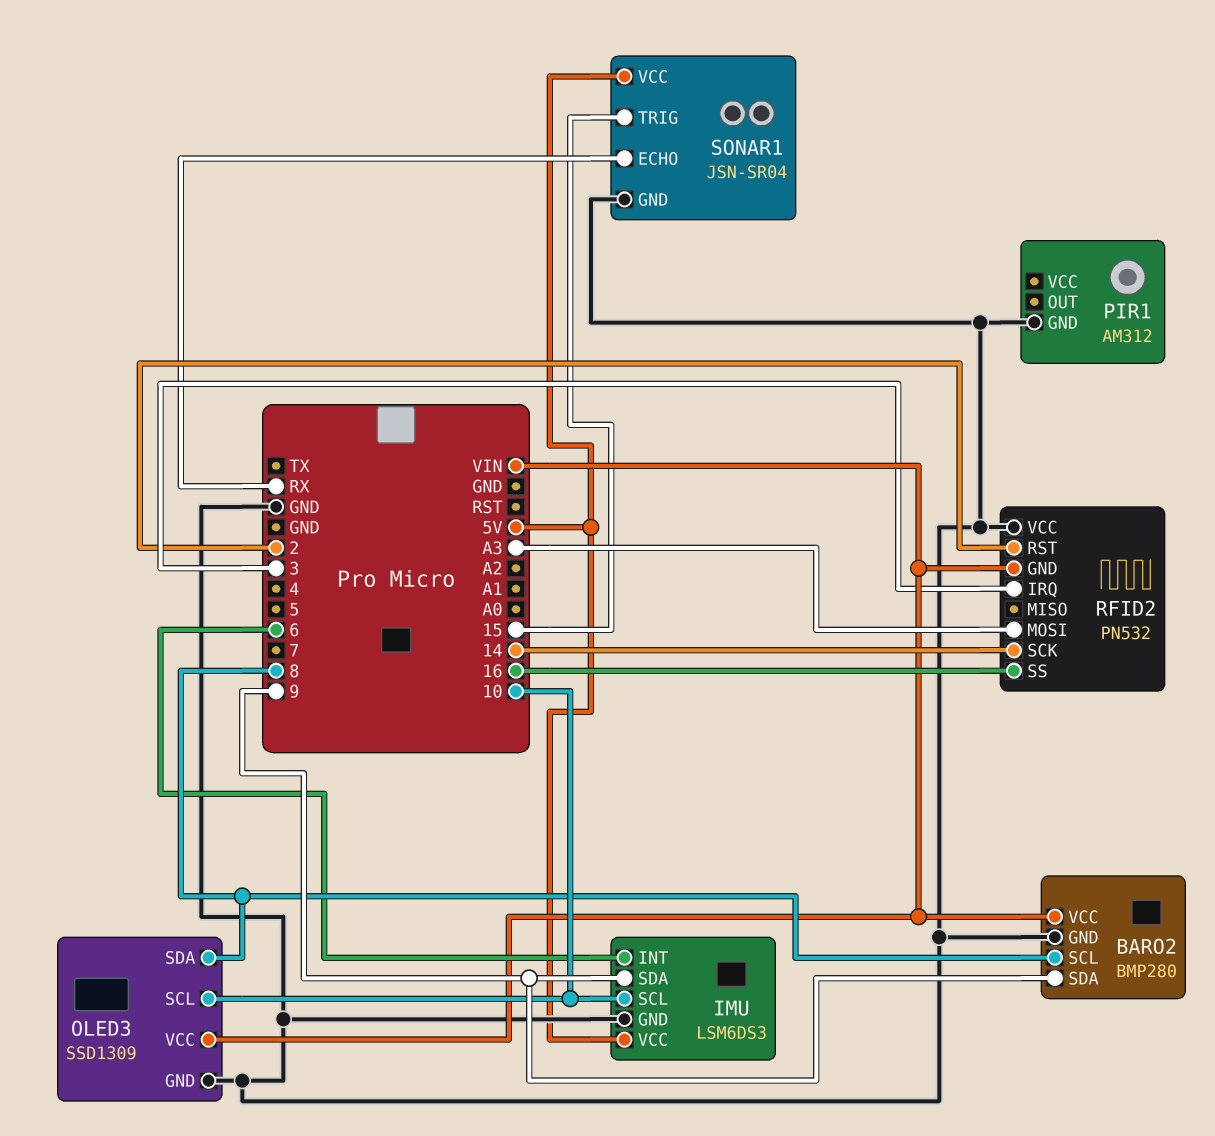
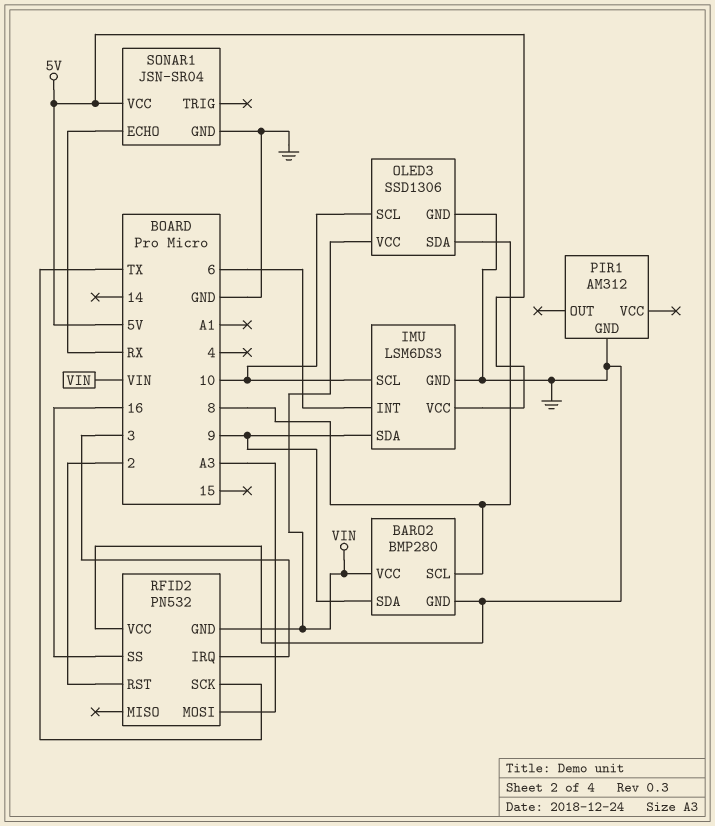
OLED3: SSD1309 -> SSD1306
RFID2 pin SCK: 14 -> TX
SONAR1 pin TRIG: 15 -> none

